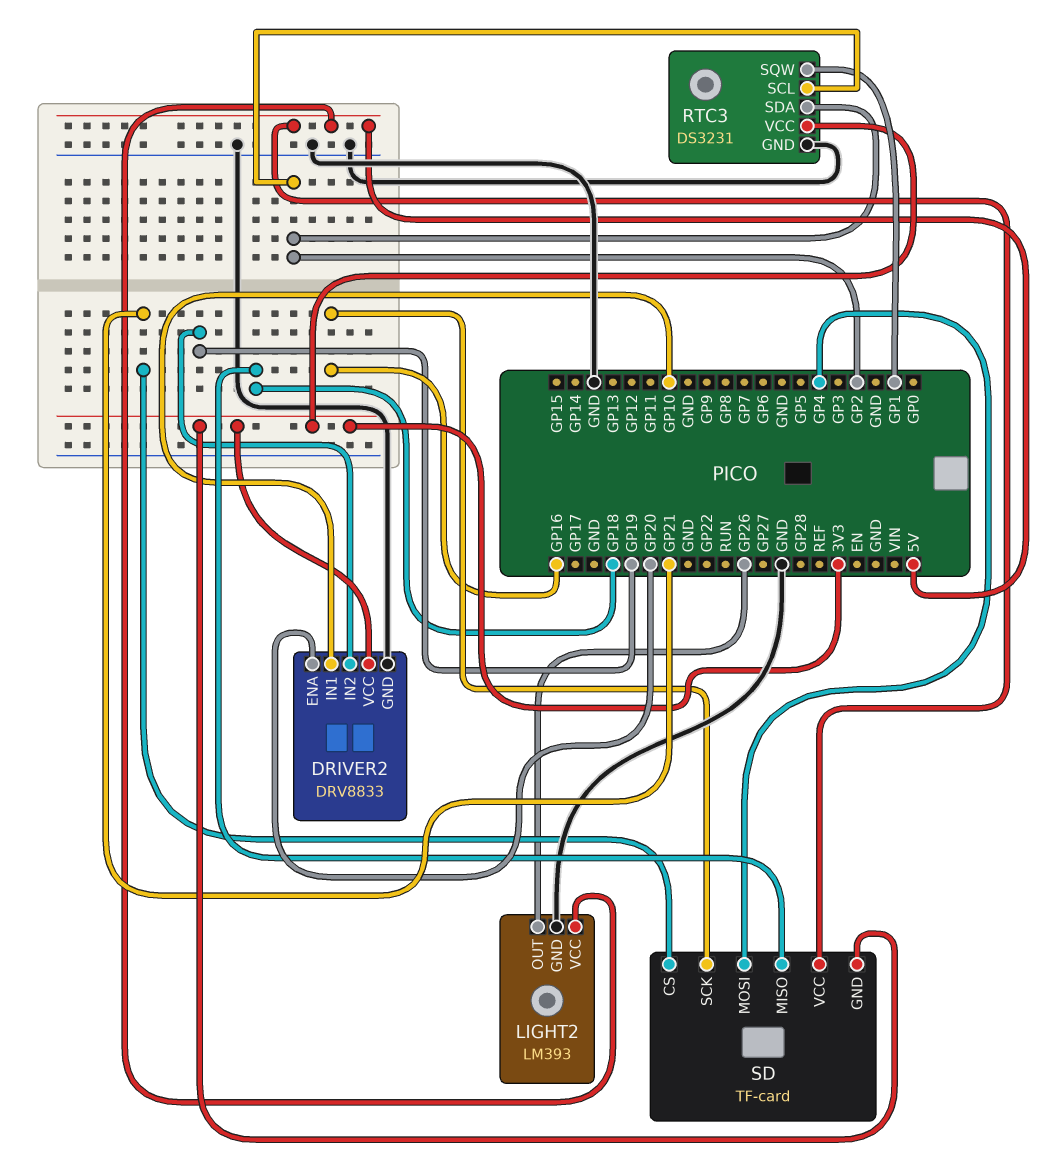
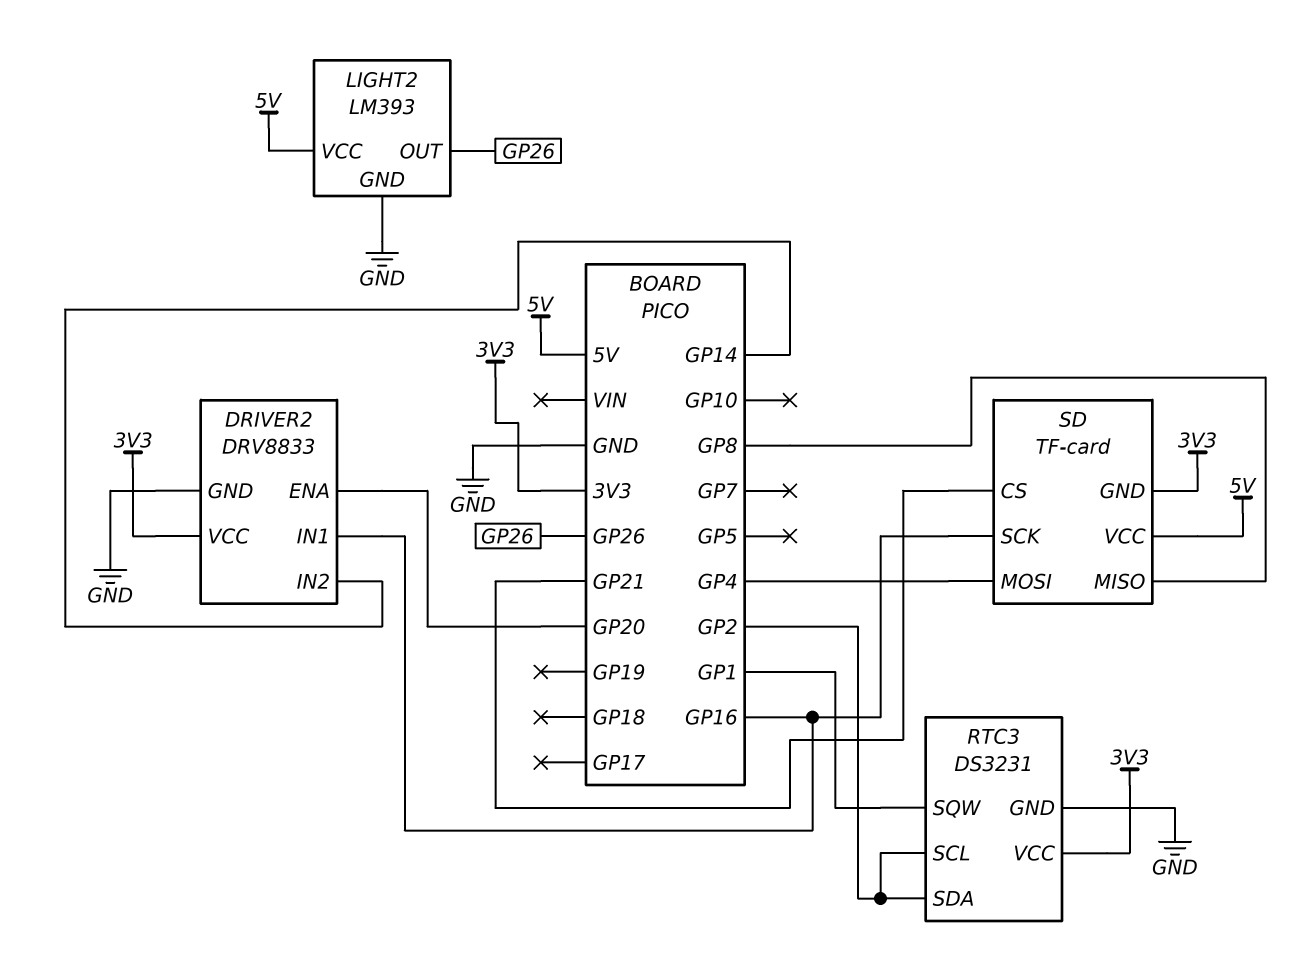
DRIVER2 pin IN1: GP10 -> GP16
DRIVER2 pin IN2: GP19 -> GP14
SD pin MISO: GP18 -> GP8

